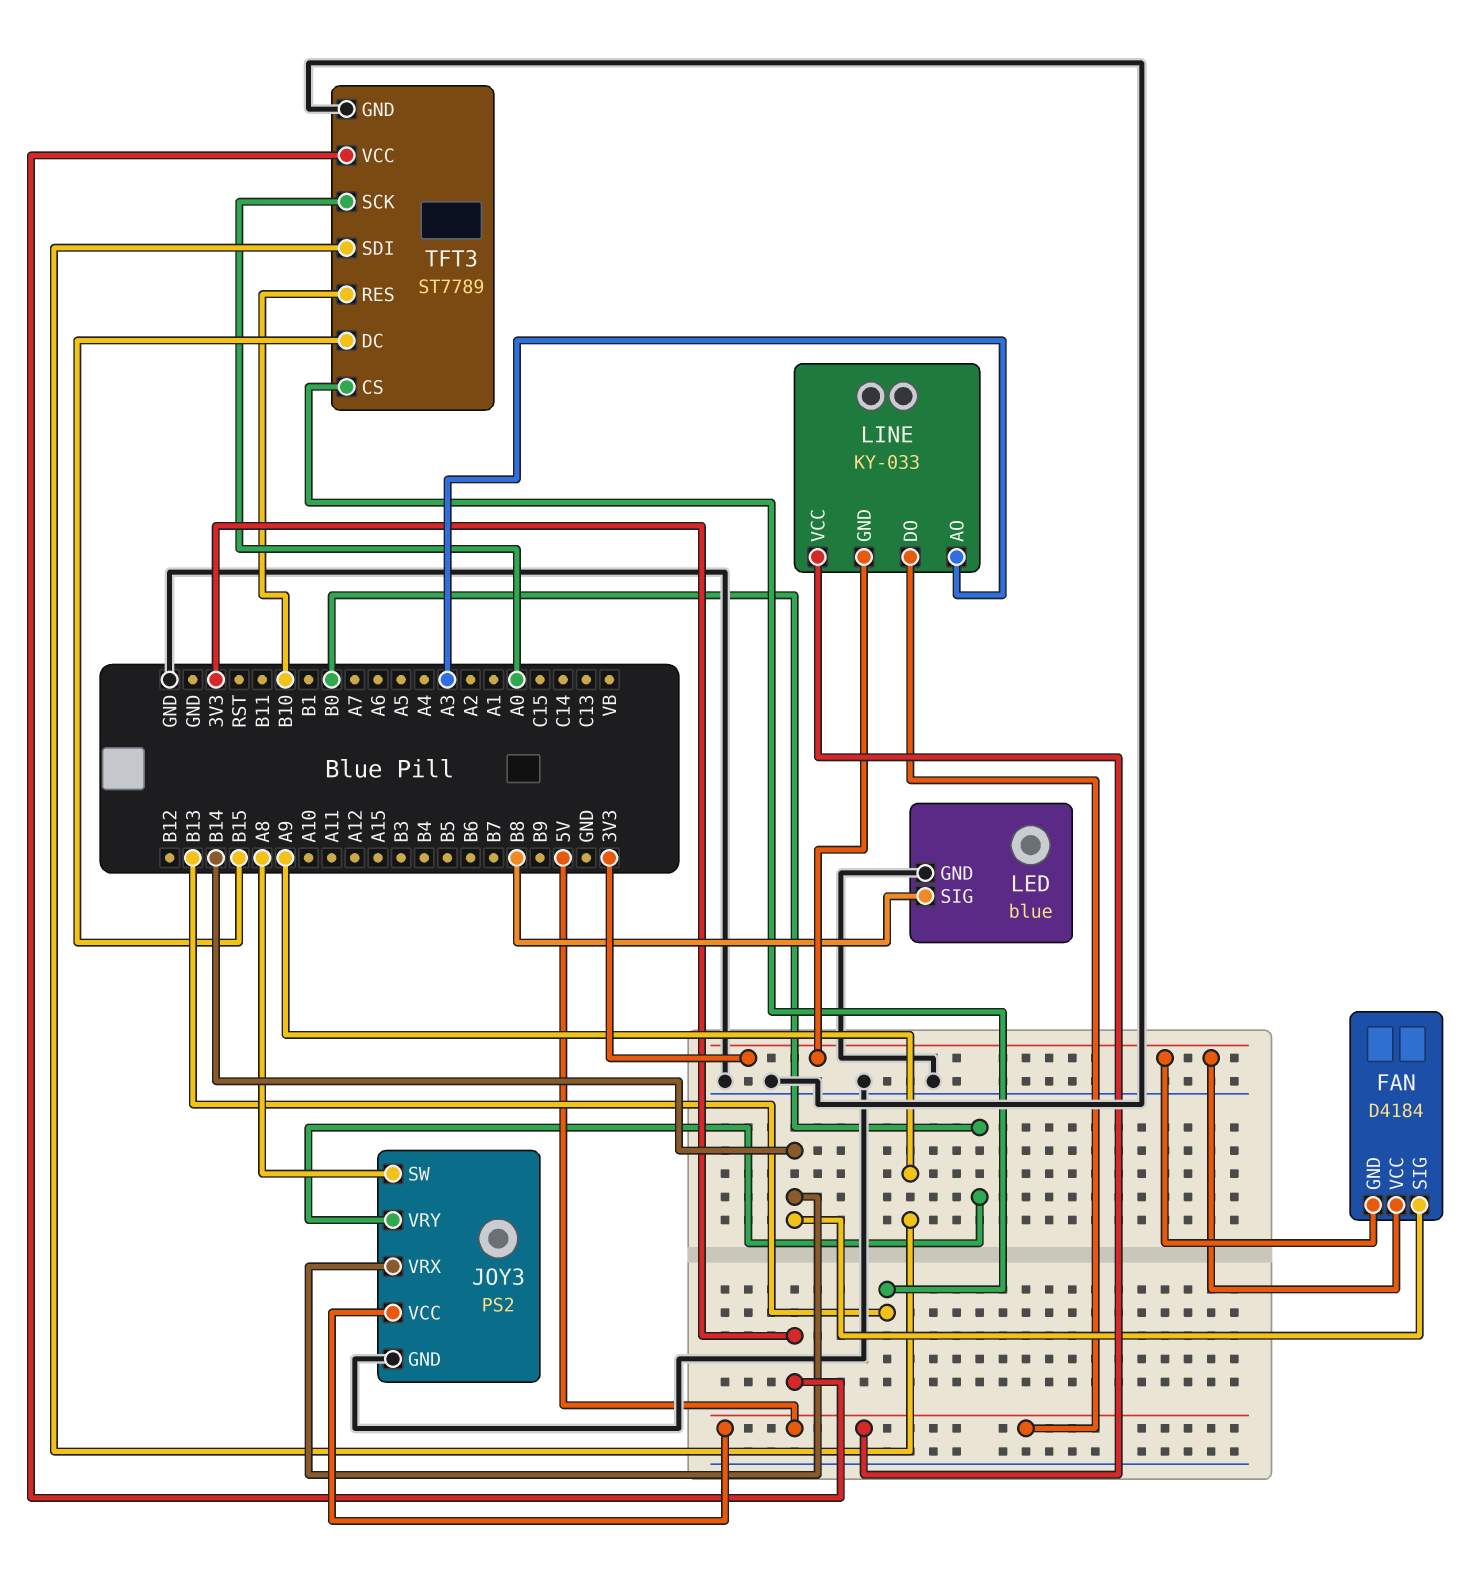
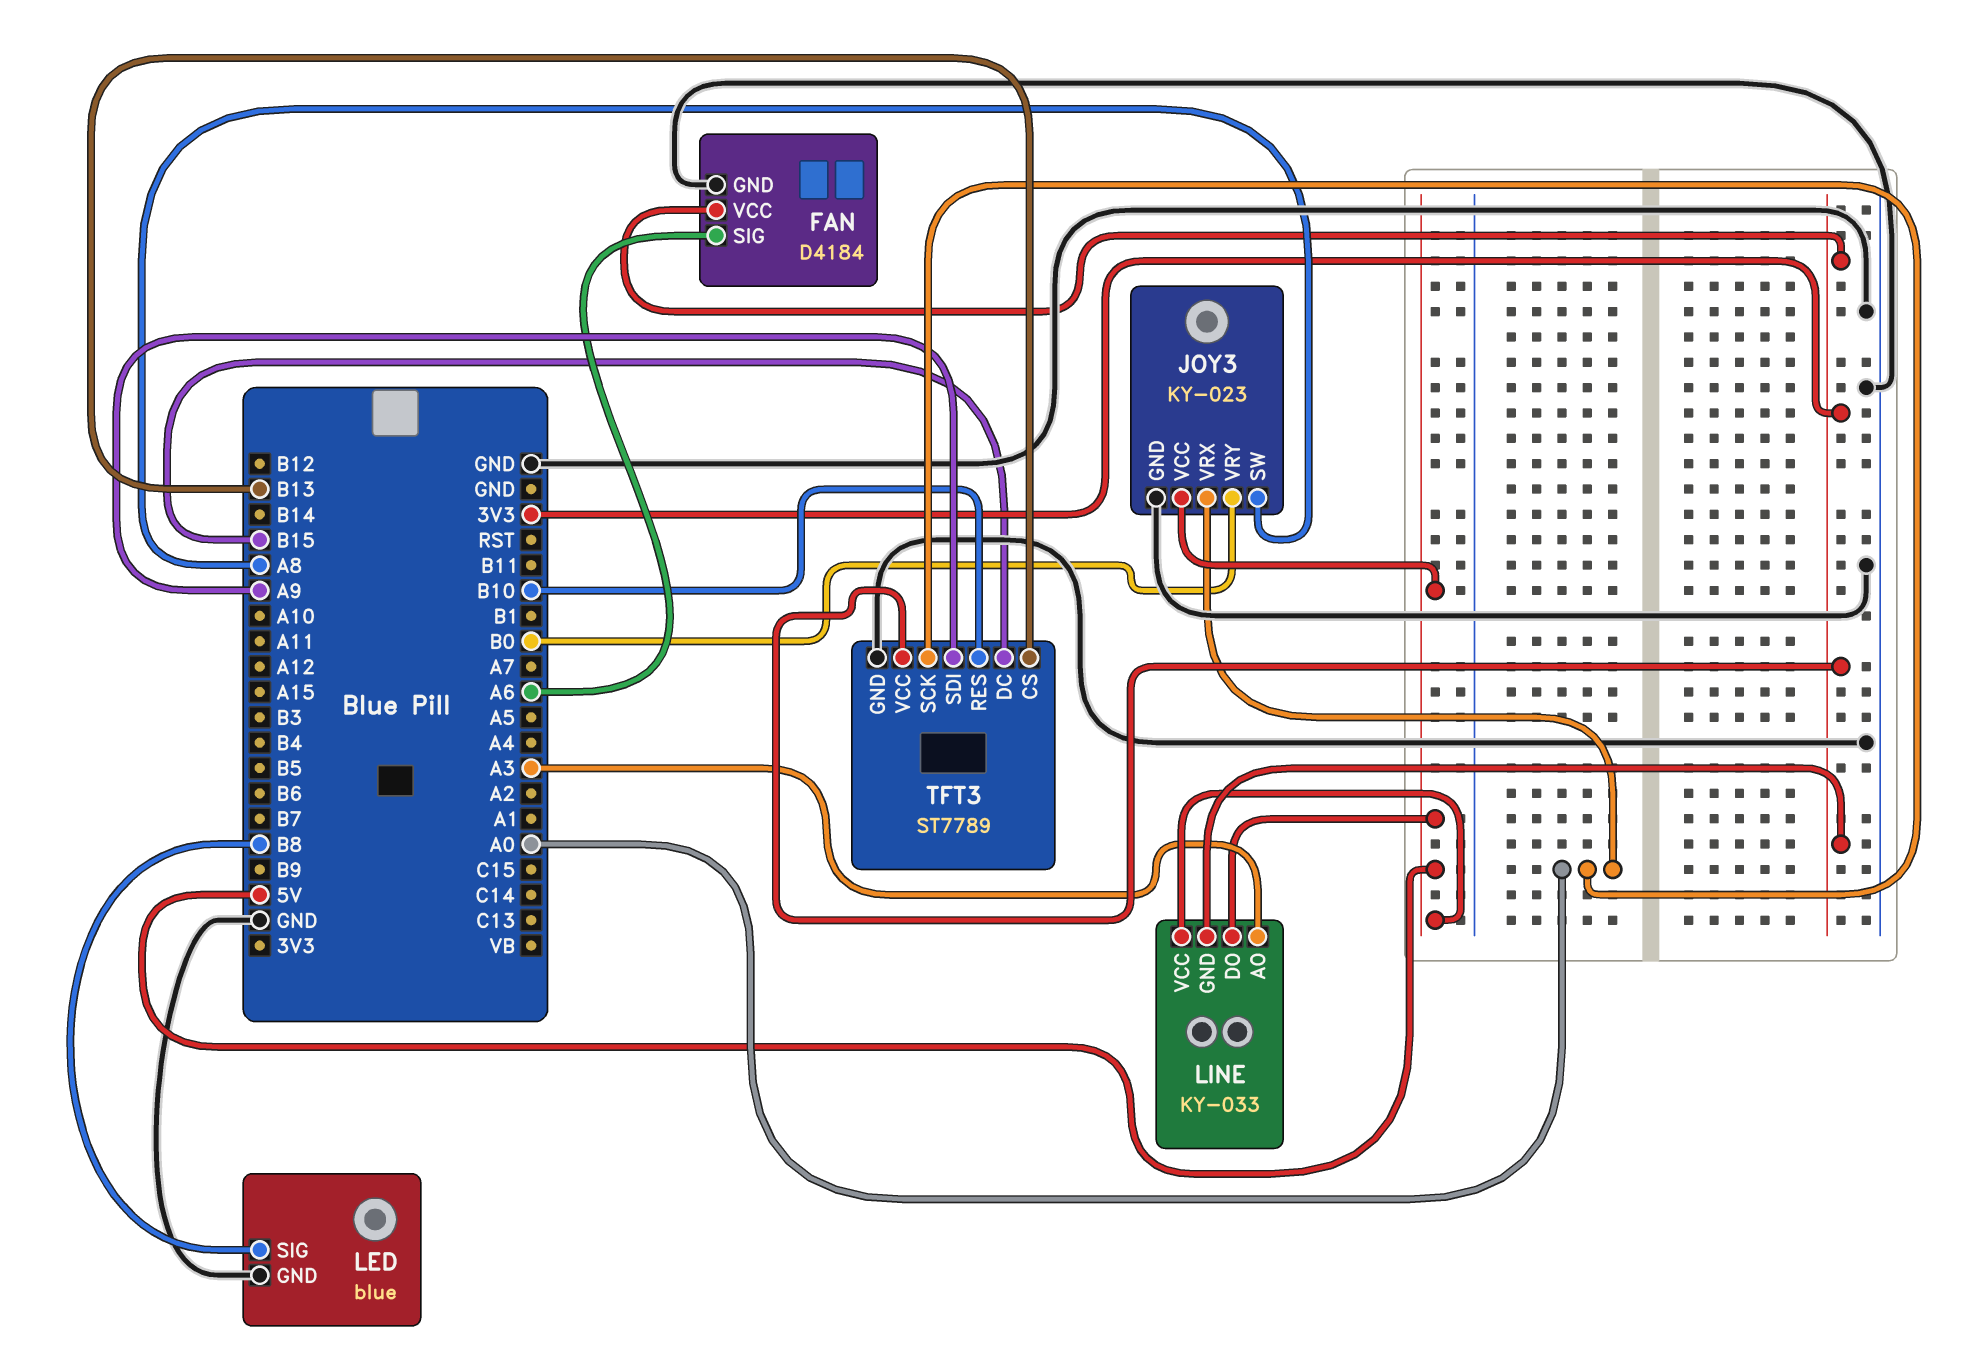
FAN pin GND: 3V3 -> GND
FAN pin SIG: B14 -> A6
JOY3: PS2 -> KY-023
JOY3 pin VRX: B14 -> A0

